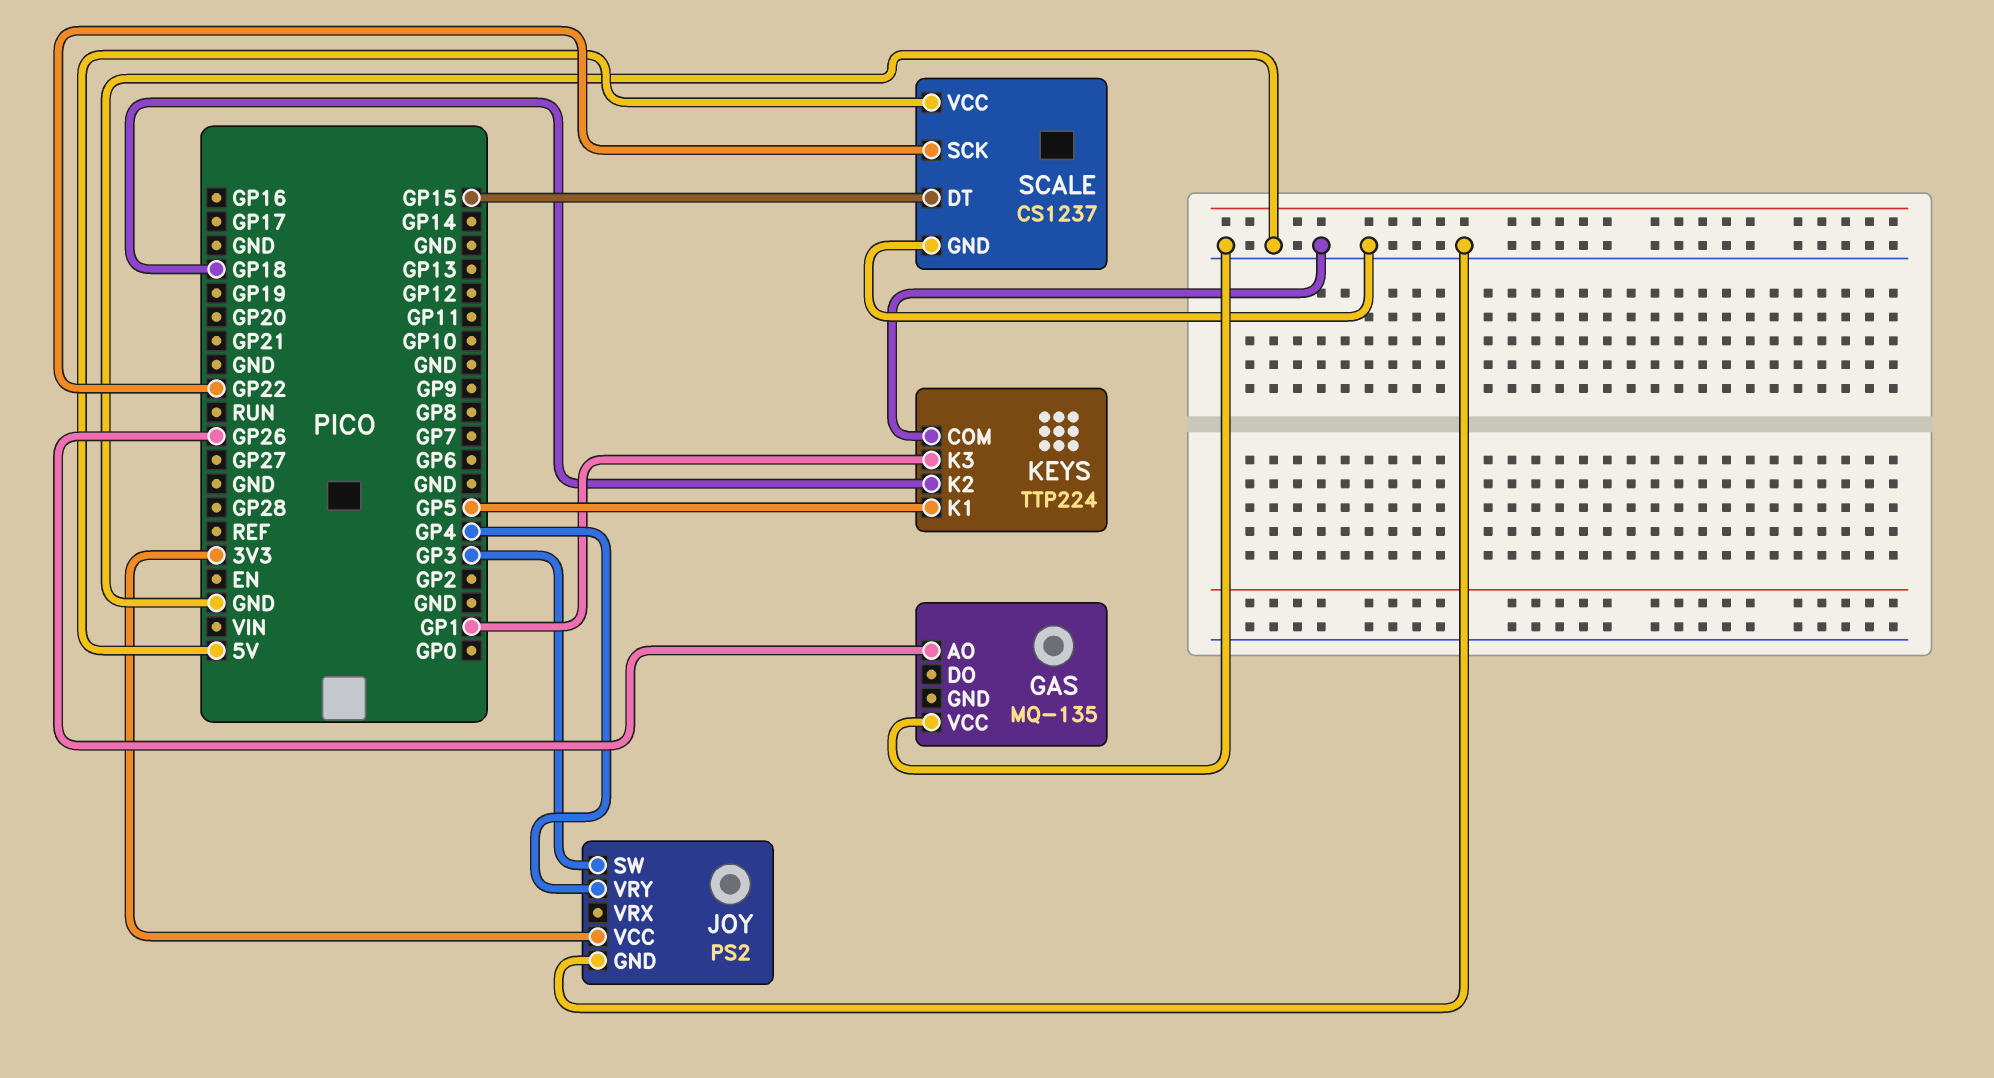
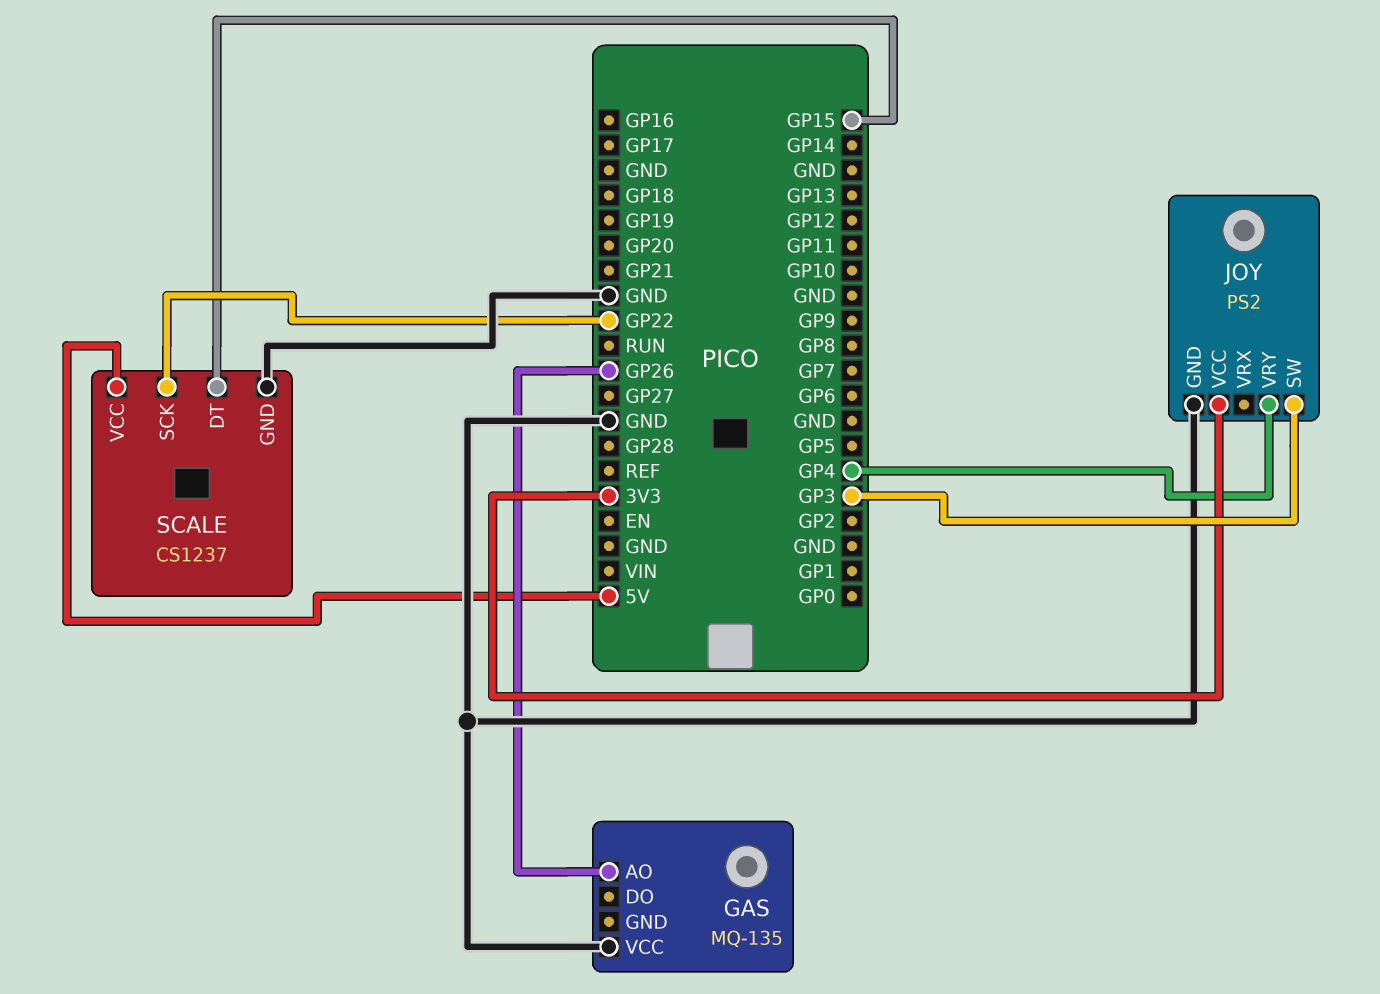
KEYS: TTP224 -> none
KEYS pin COM: GND -> none
KEYS pin K1: GP5 -> none
KEYS pin K2: GP18 -> none
KEYS pin K3: GP1 -> none

